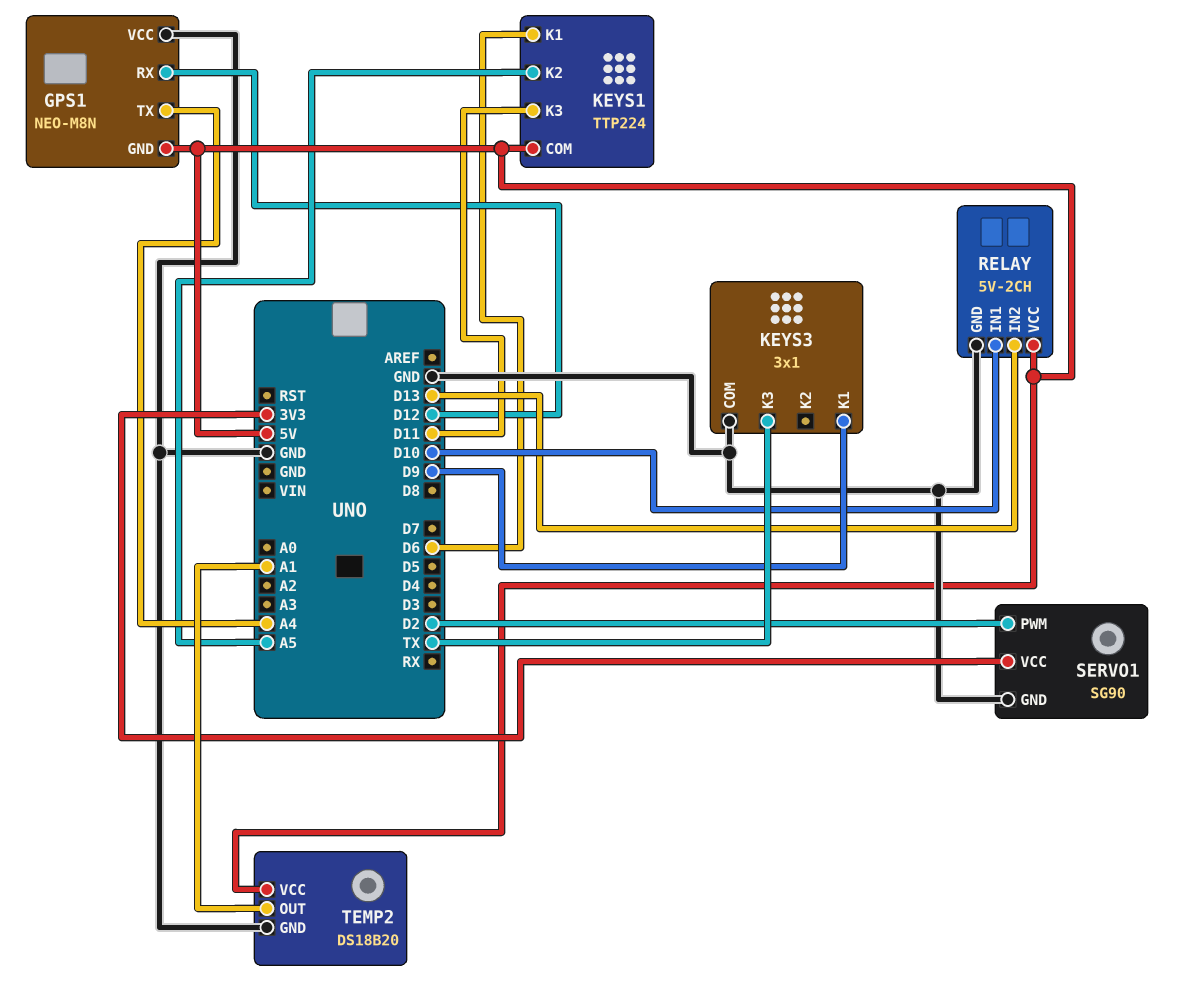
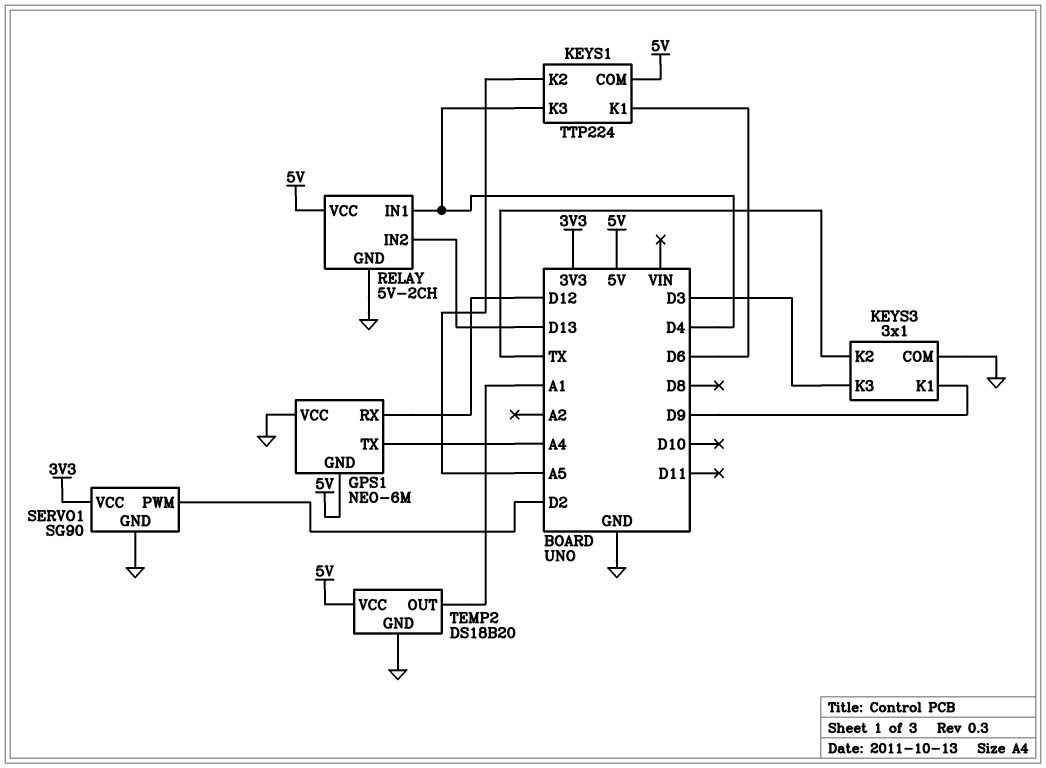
GPS1: NEO-M8N -> NEO-6M
KEYS1 pin K3: D11 -> D4
KEYS3 pin K2: none -> TX
KEYS3 pin K3: TX -> D3
RELAY pin IN1: D10 -> D4

